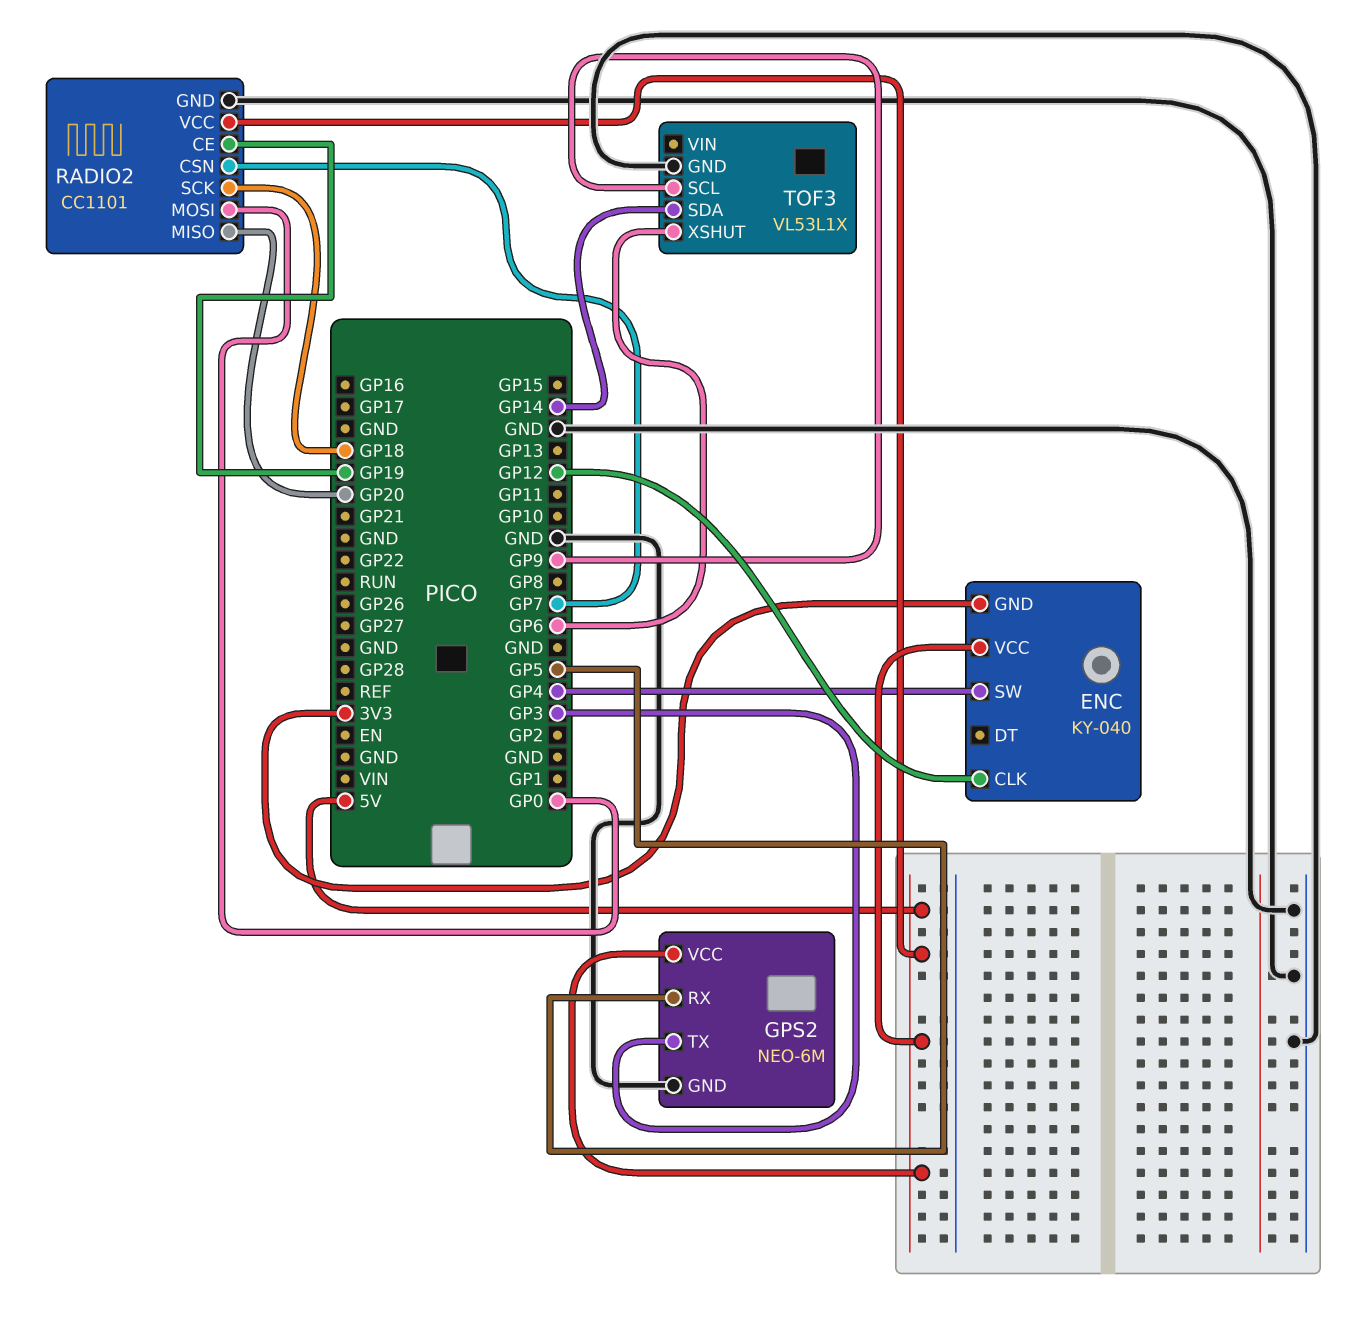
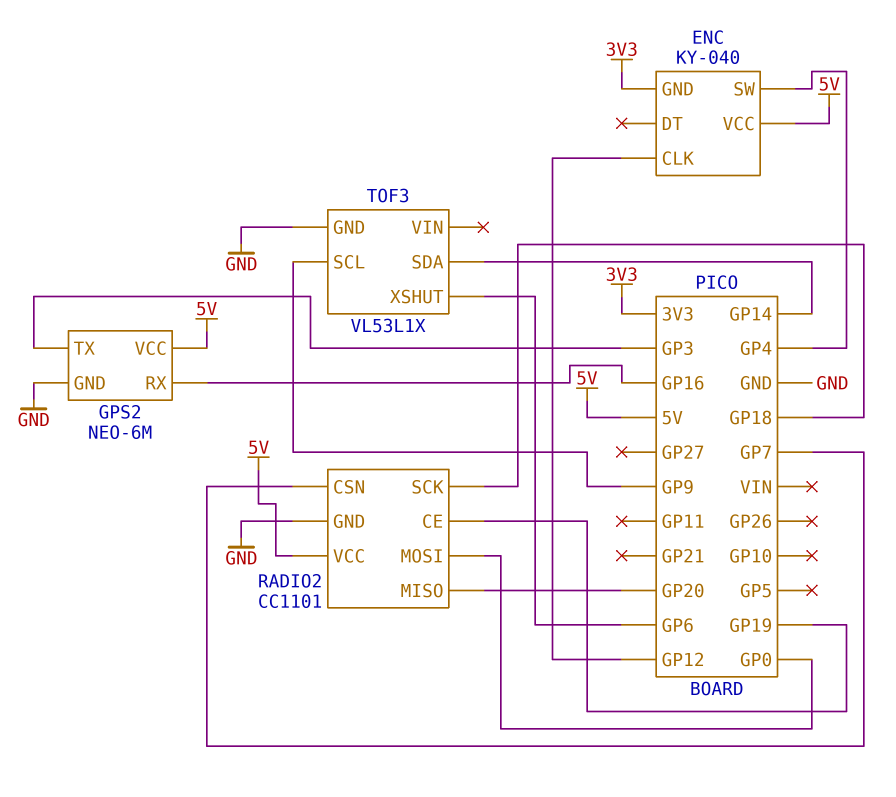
GPS2 pin RX: GP5 -> GP16

